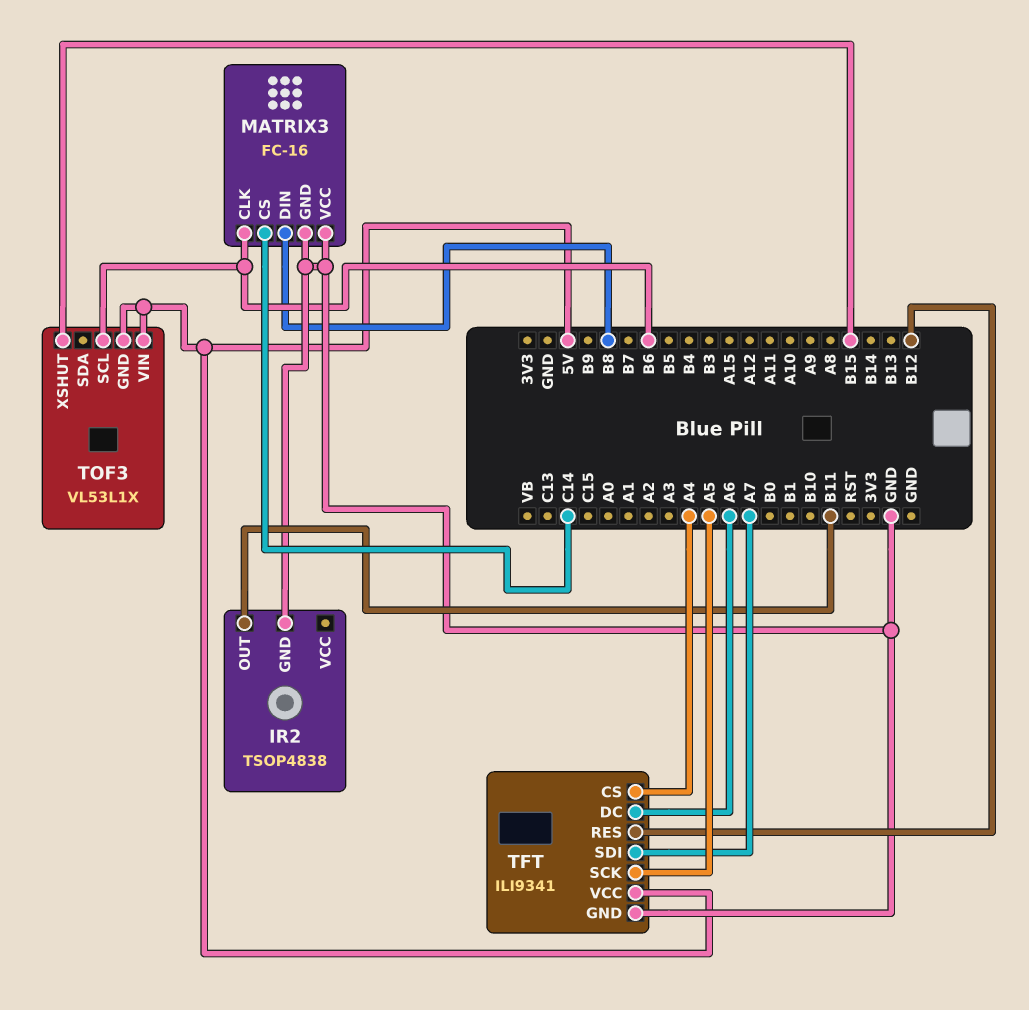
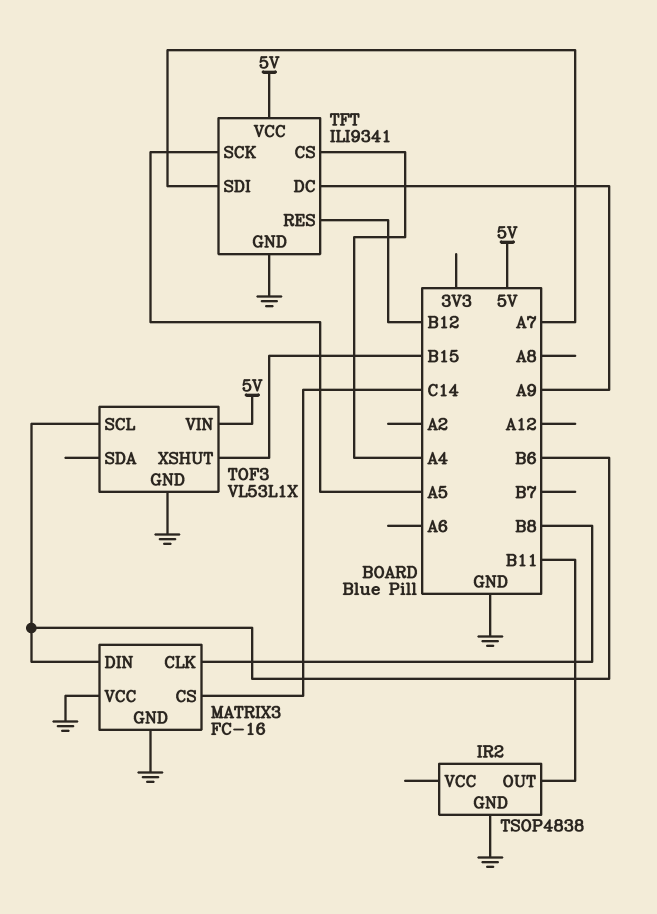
MATRIX3 pin CLK: B6 -> B8
MATRIX3 pin DIN: B8 -> B6
TFT pin DC: A6 -> A9
TOF3 pin GND: 5V -> GND

